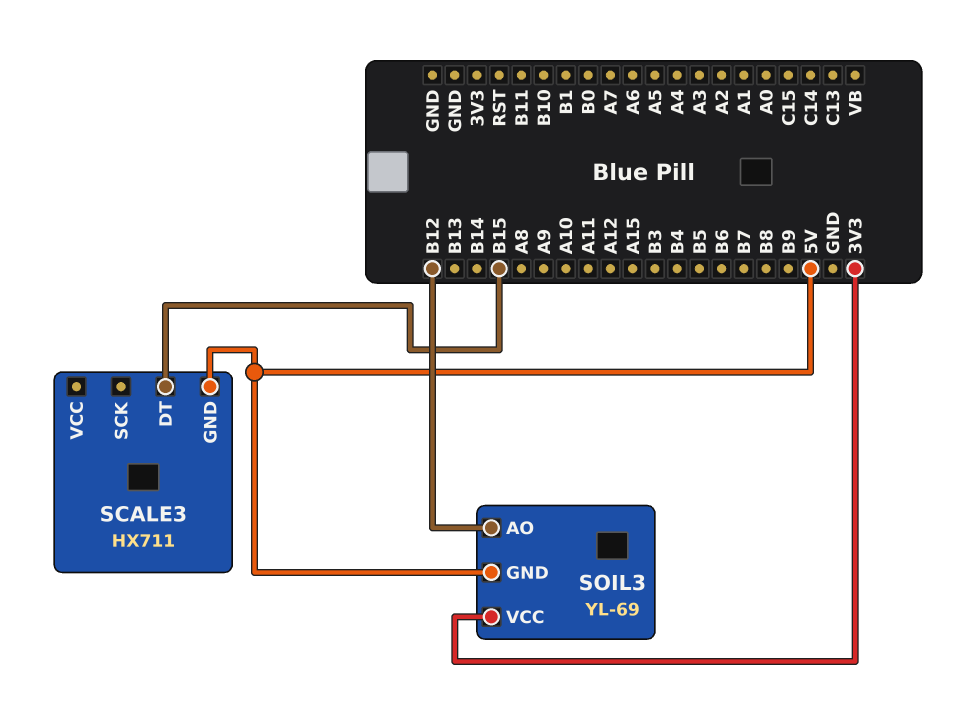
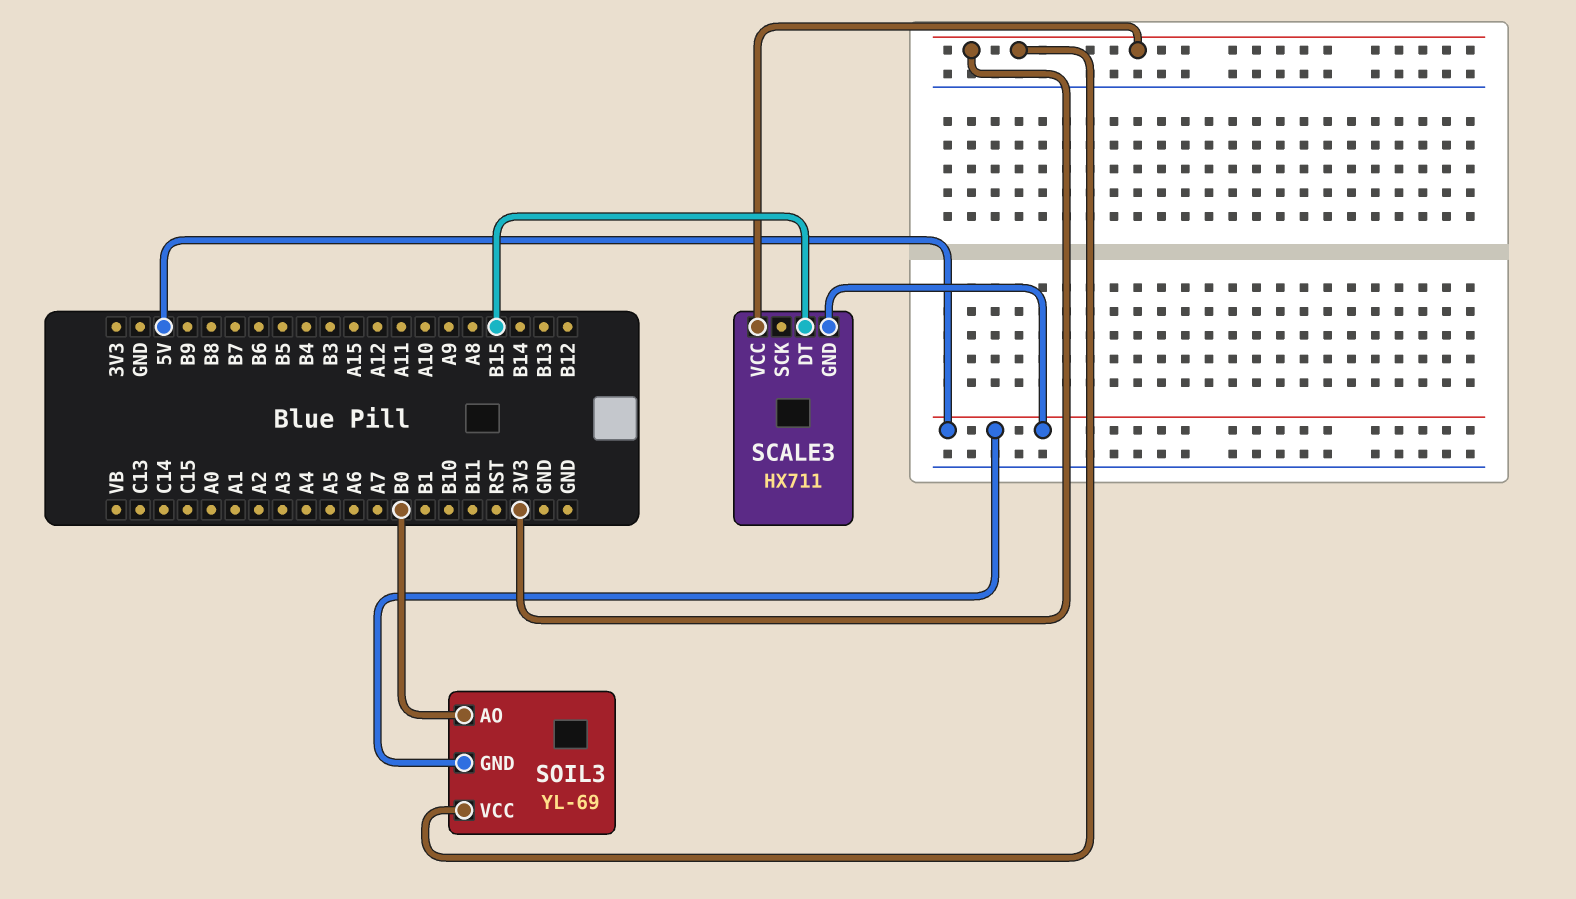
SCALE3 pin VCC: none -> 3V3
SOIL3 pin AO: B12 -> B0

